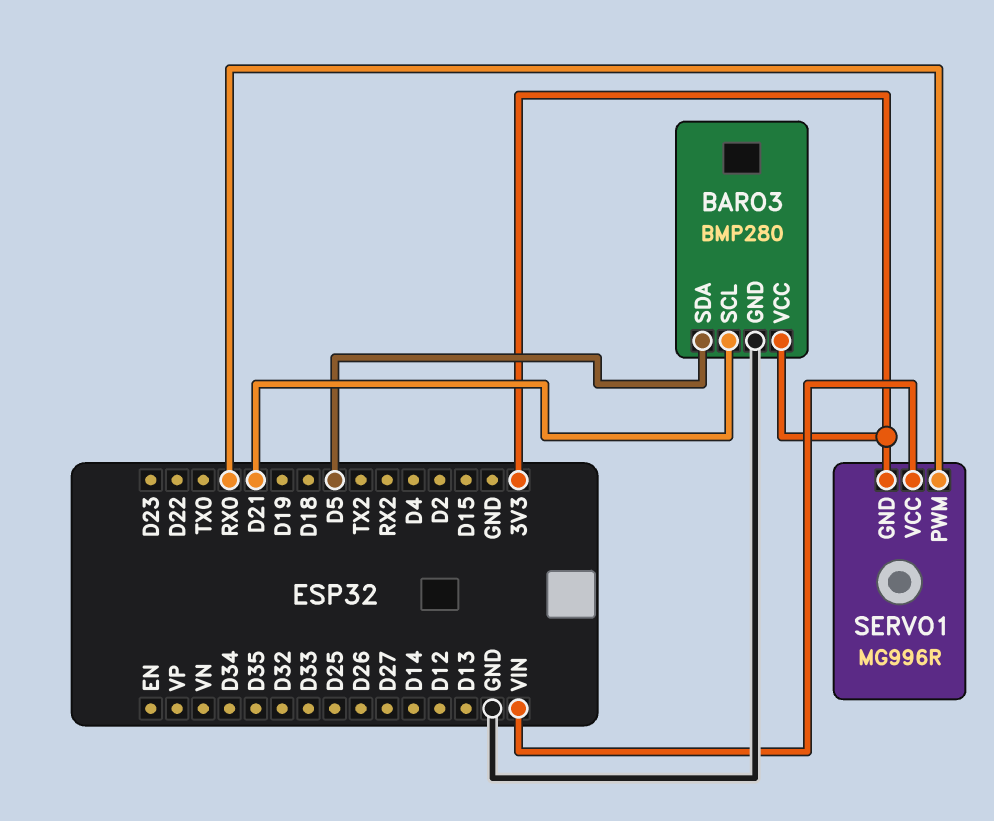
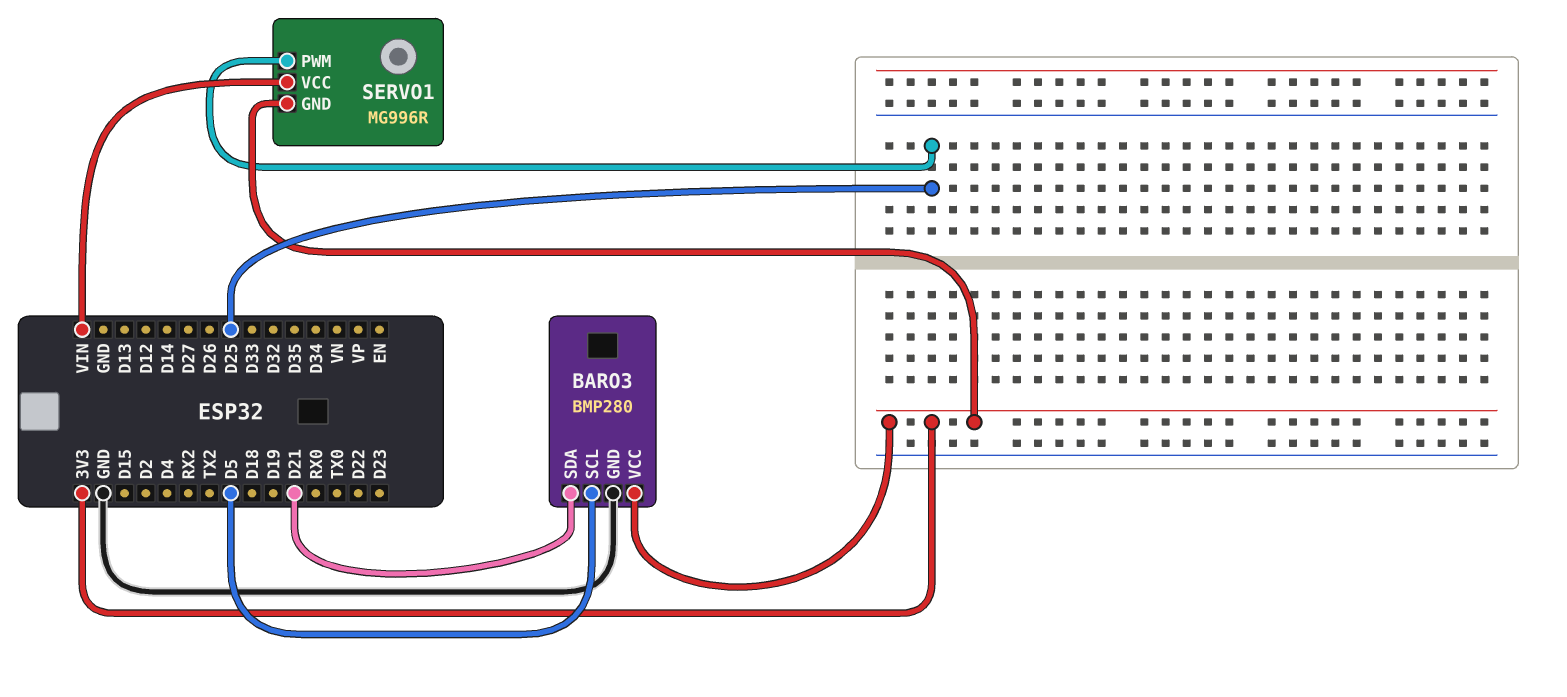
BARO3 pin SCL: D21 -> D5
BARO3 pin SDA: D5 -> D21
SERVO1 pin PWM: RX0 -> D25

